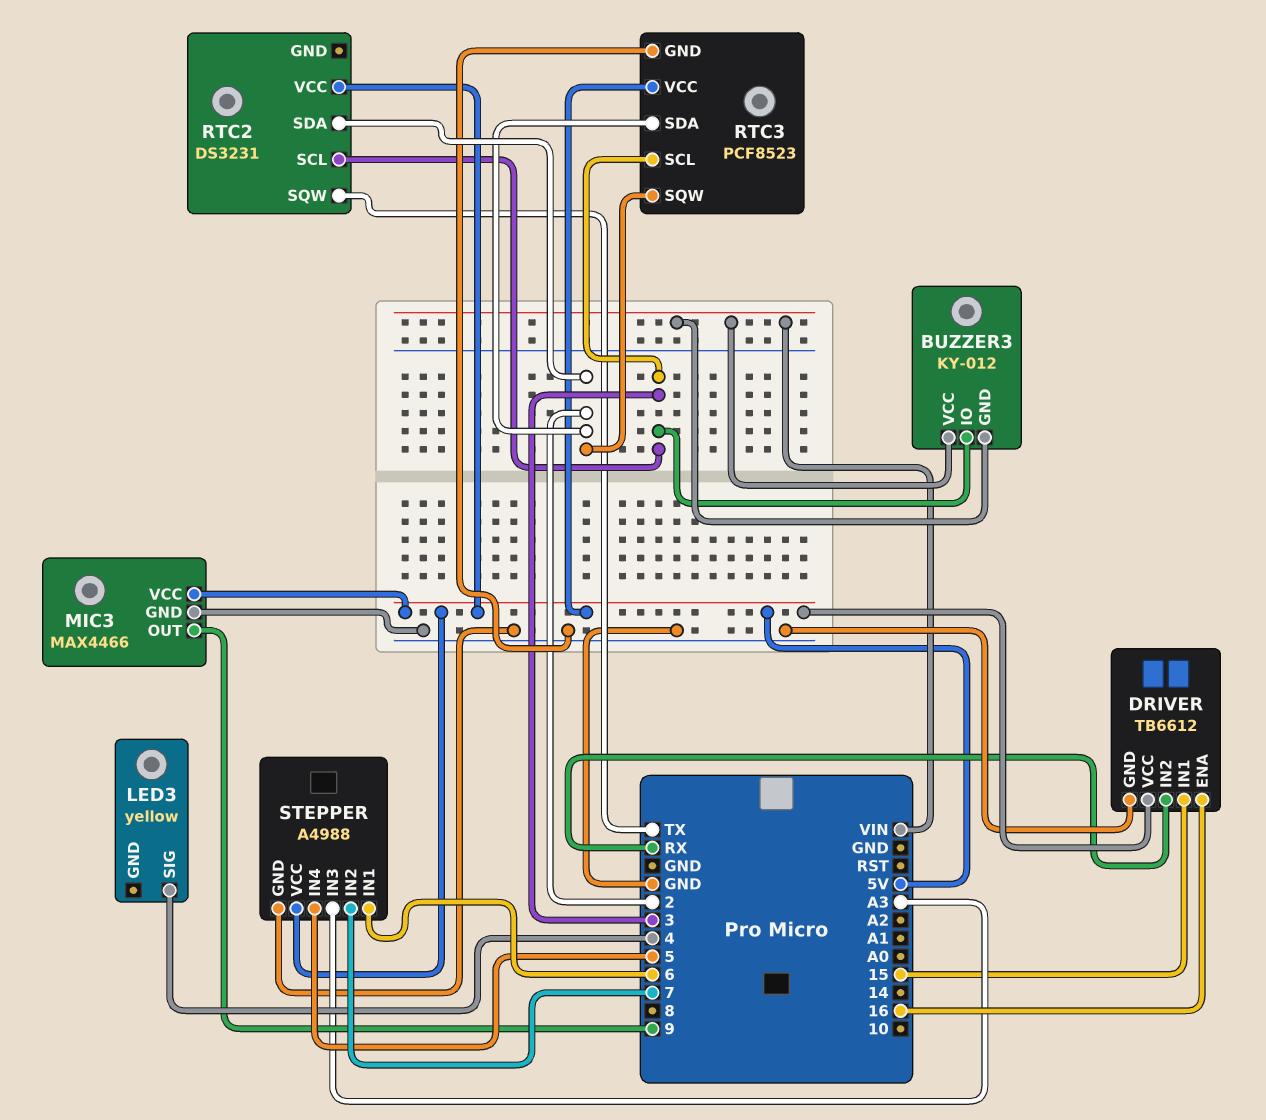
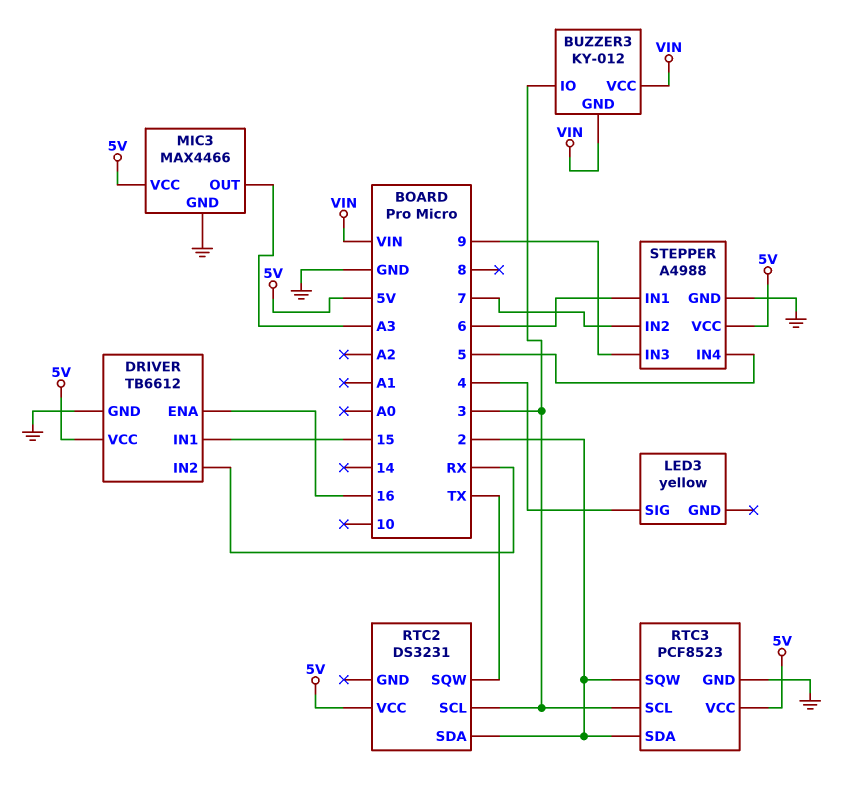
MIC3 pin OUT: 9 -> A3
STEPPER pin IN3: A3 -> 9

